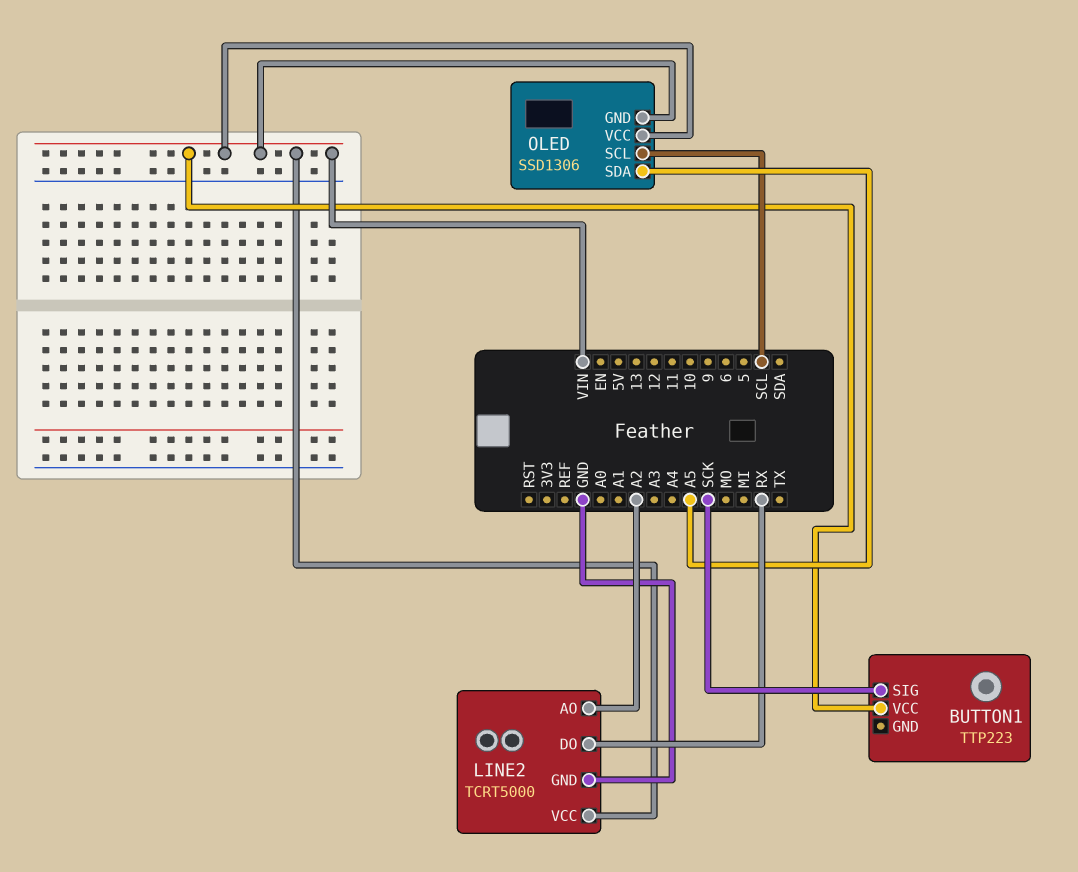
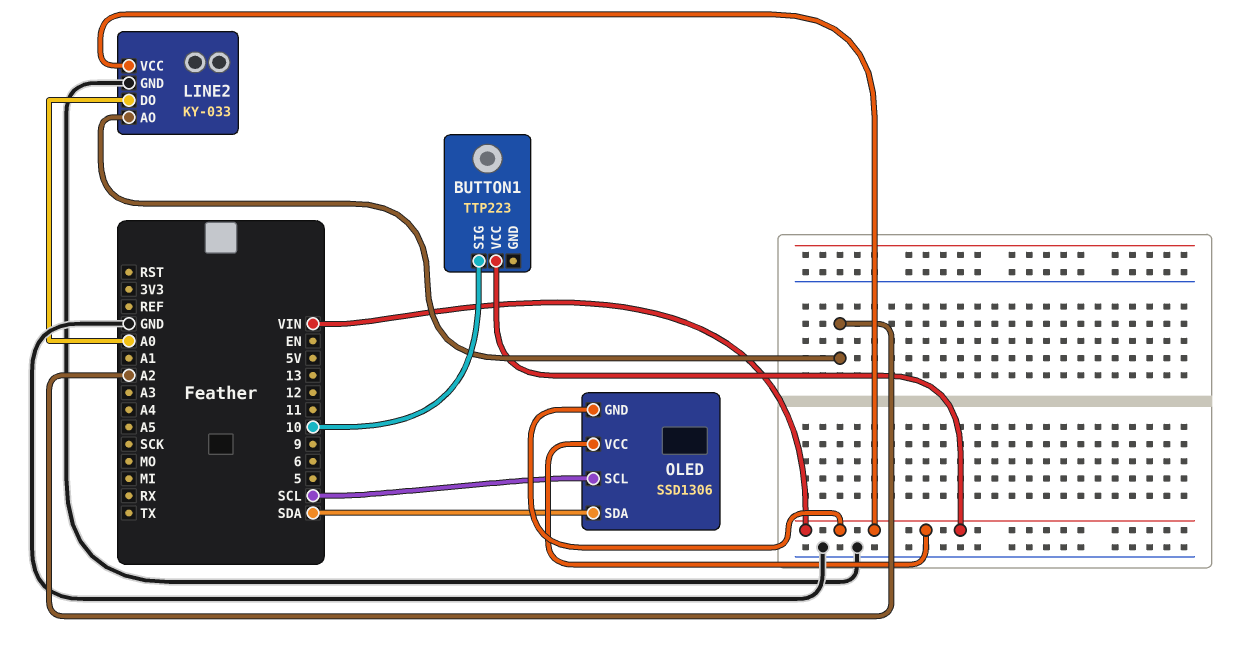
BUTTON1 pin SIG: SCK -> 10
LINE2: TCRT5000 -> KY-033
LINE2 pin DO: RX -> A0
OLED pin SDA: A5 -> SDA

